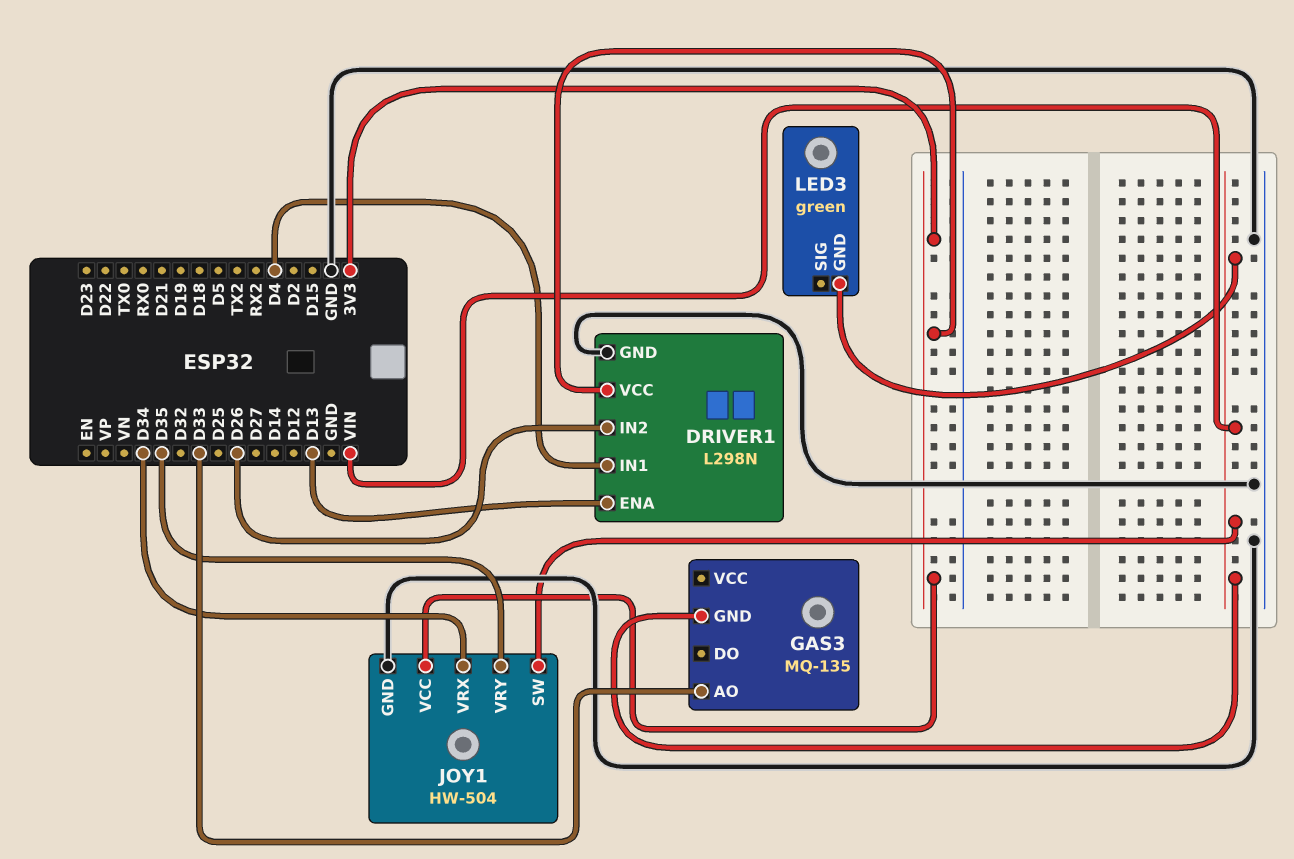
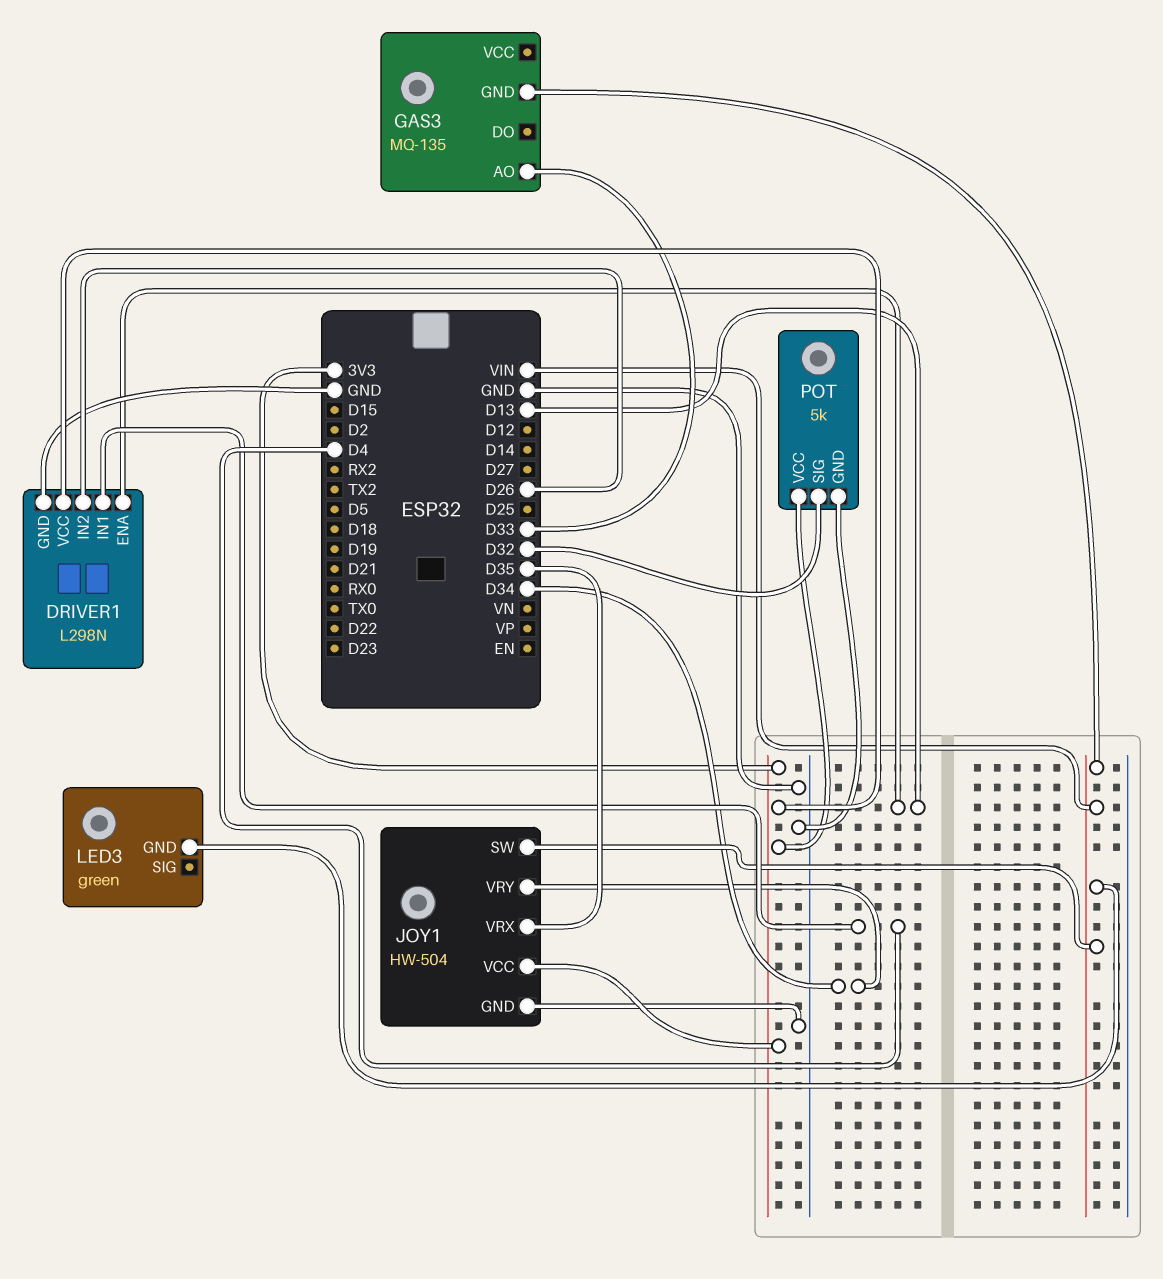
JOY1 pin VRX: D34 -> D35
JOY1 pin VRY: D35 -> D34
POT: none -> 5k
POT pin GND: none -> GND
POT pin SIG: none -> D32
POT pin VCC: none -> 3V3

